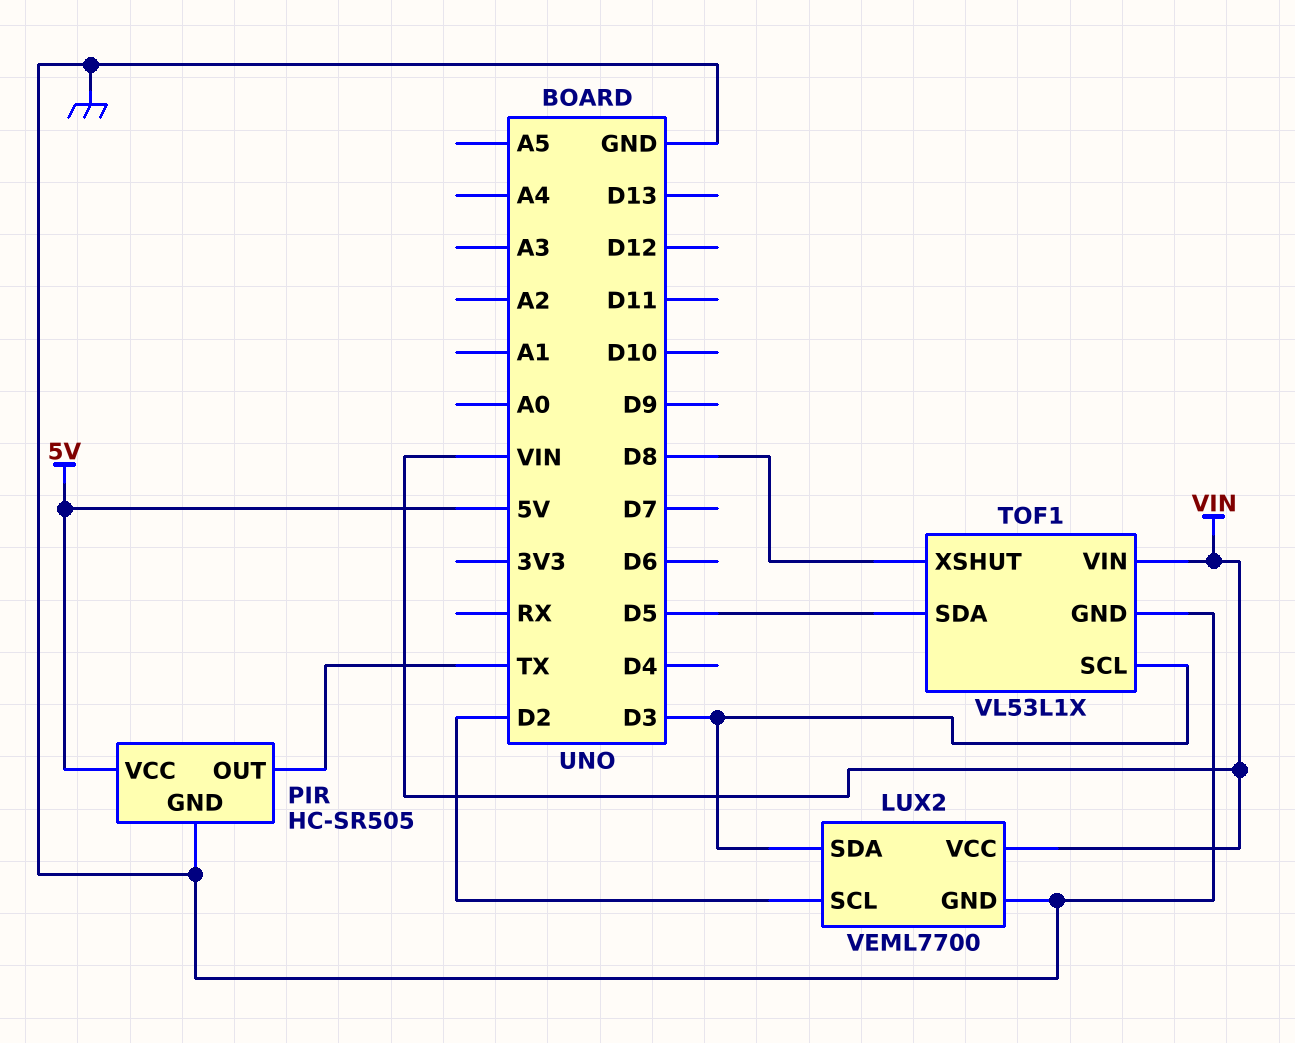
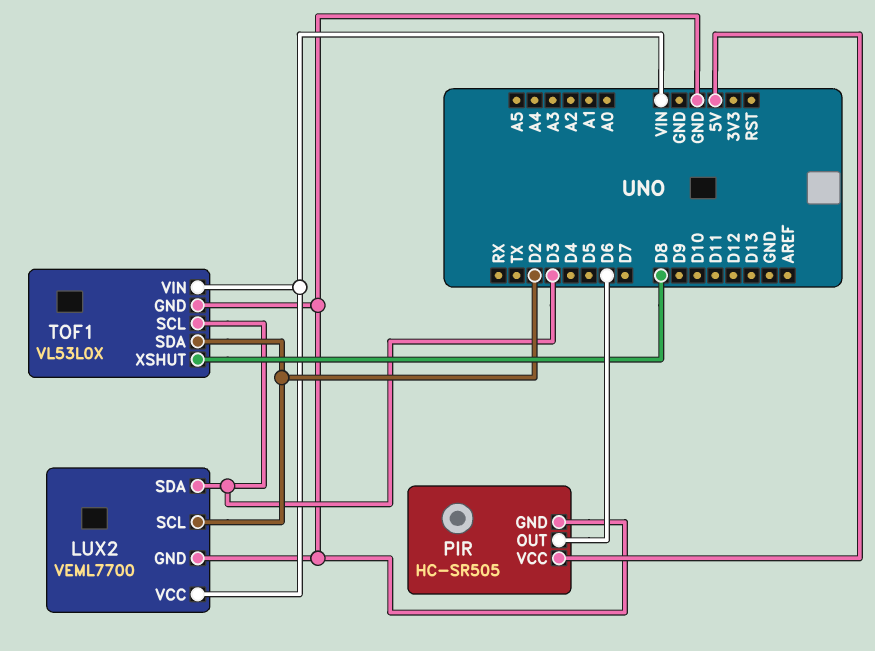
PIR pin OUT: TX -> D6
TOF1: VL53L1X -> VL53L0X
TOF1 pin SDA: D5 -> D2

